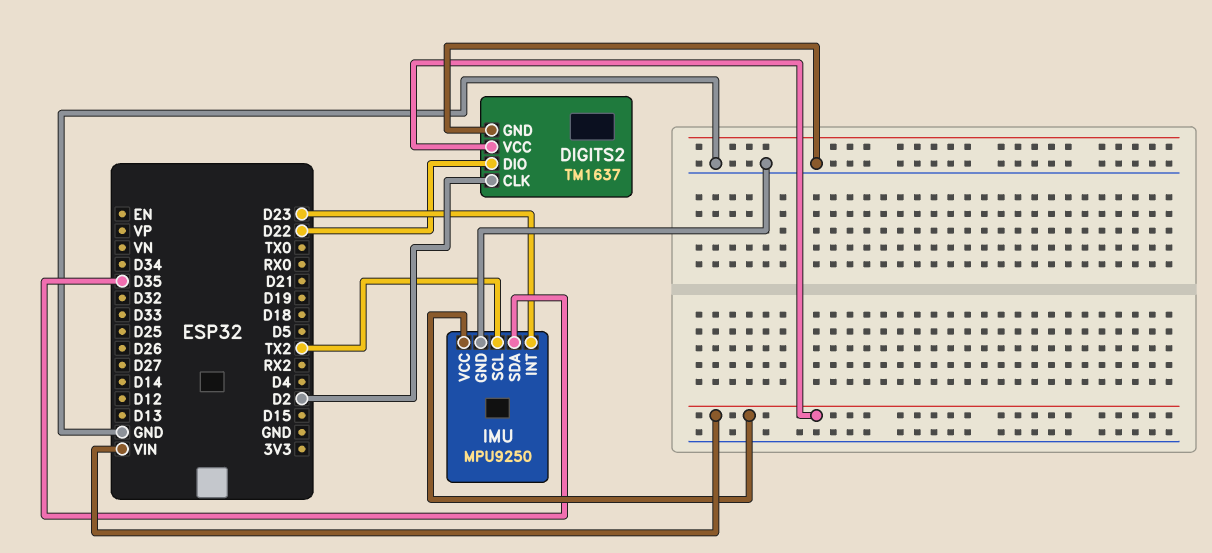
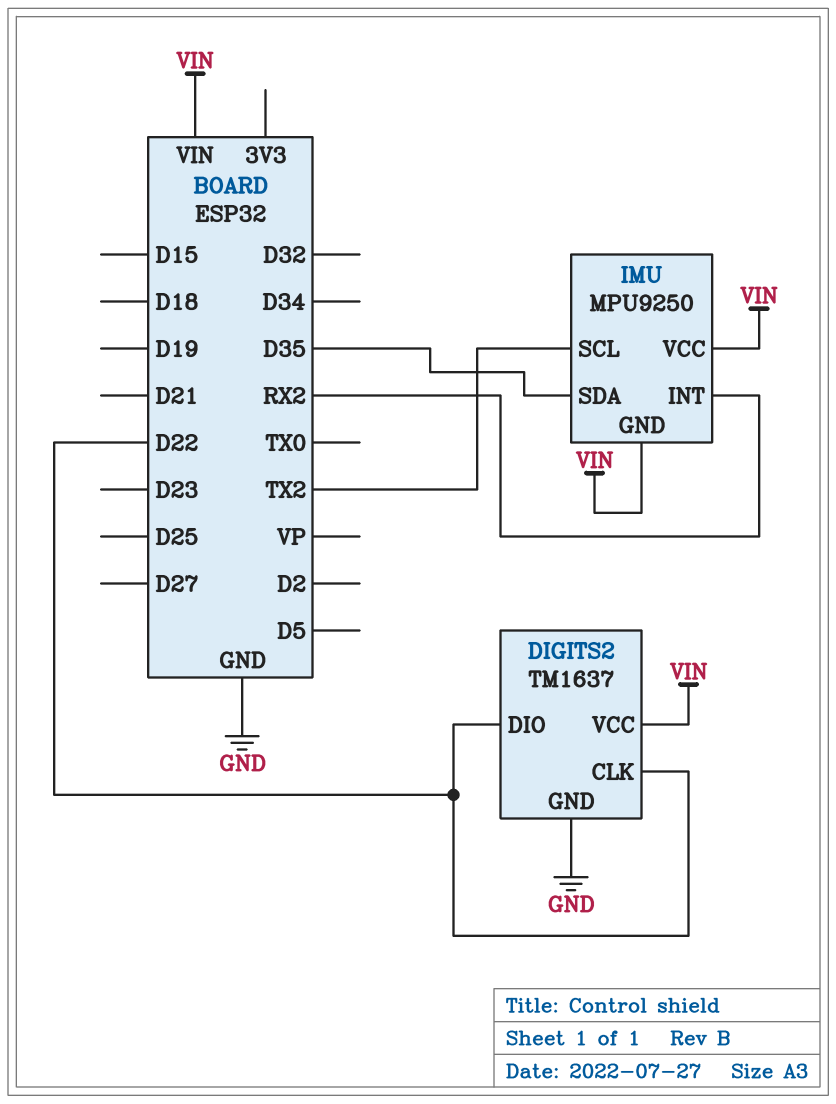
DIGITS2 pin CLK: D2 -> D22
IMU pin GND: GND -> VIN
IMU pin INT: D23 -> RX2

